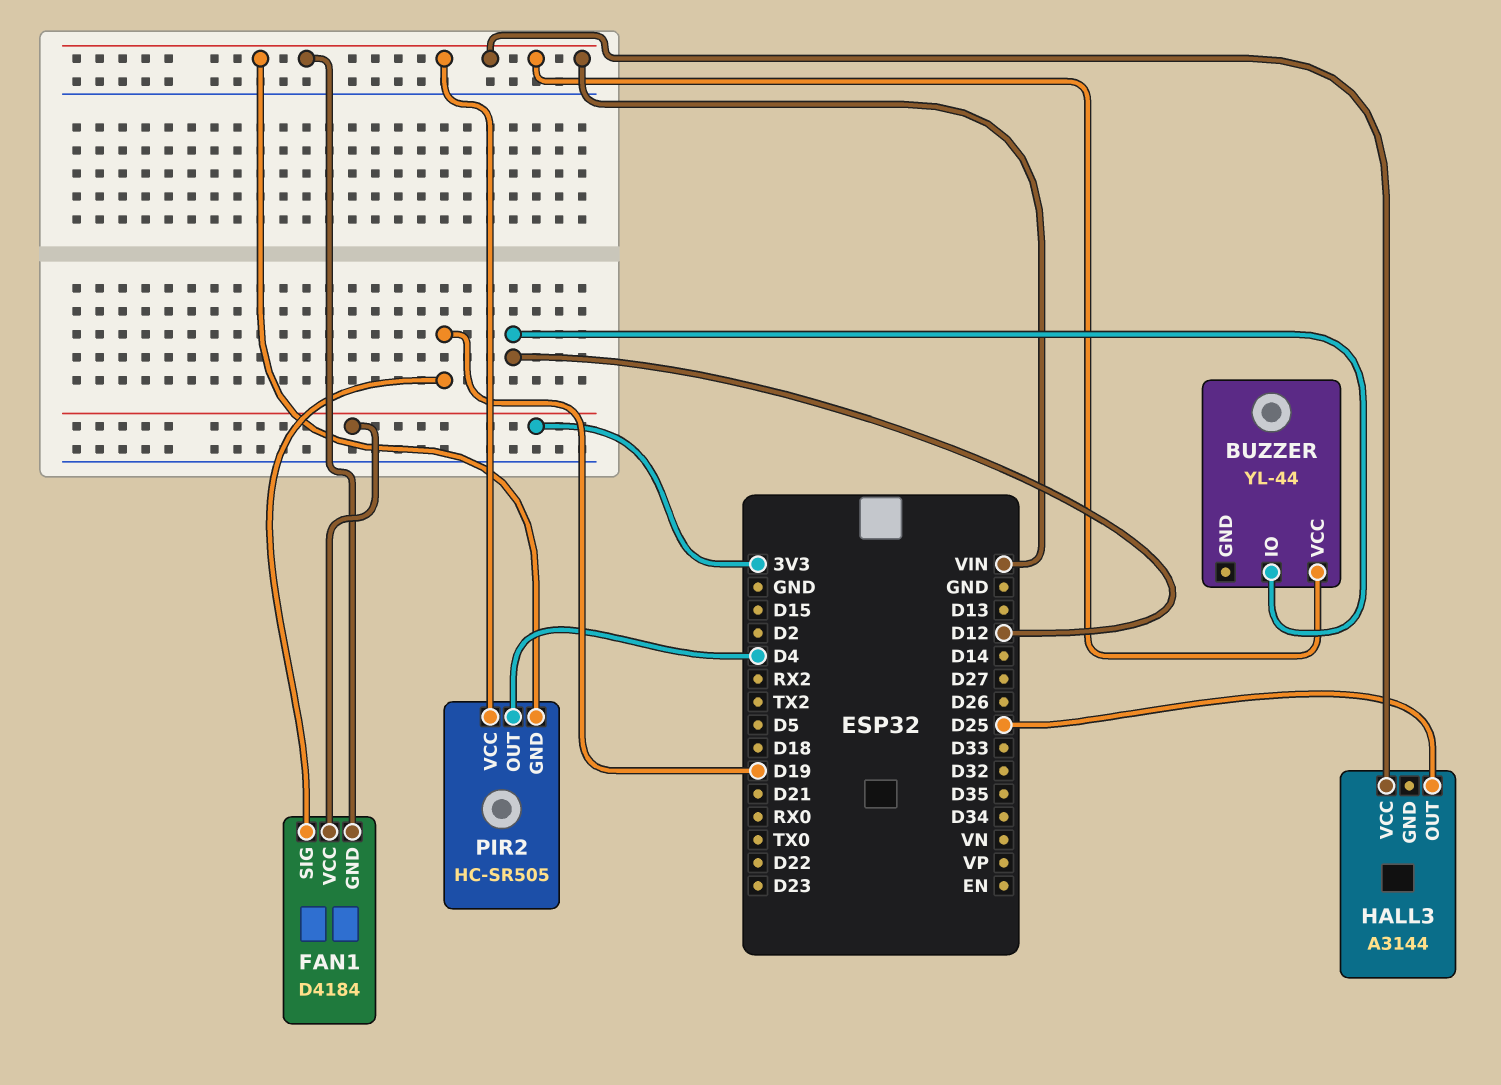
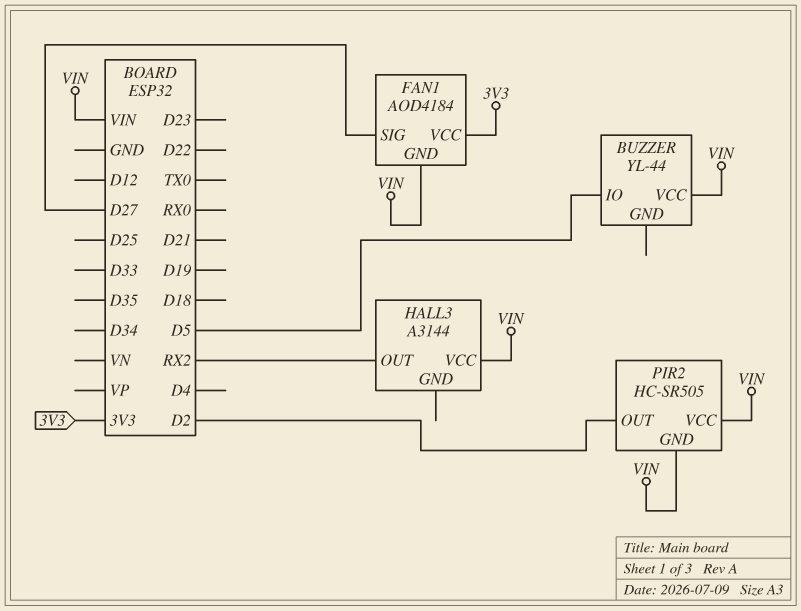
BUZZER pin IO: D12 -> D5
FAN1: D4184 -> AOD4184
FAN1 pin SIG: D19 -> D27
HALL3 pin OUT: D25 -> RX2
PIR2 pin OUT: D4 -> D2

